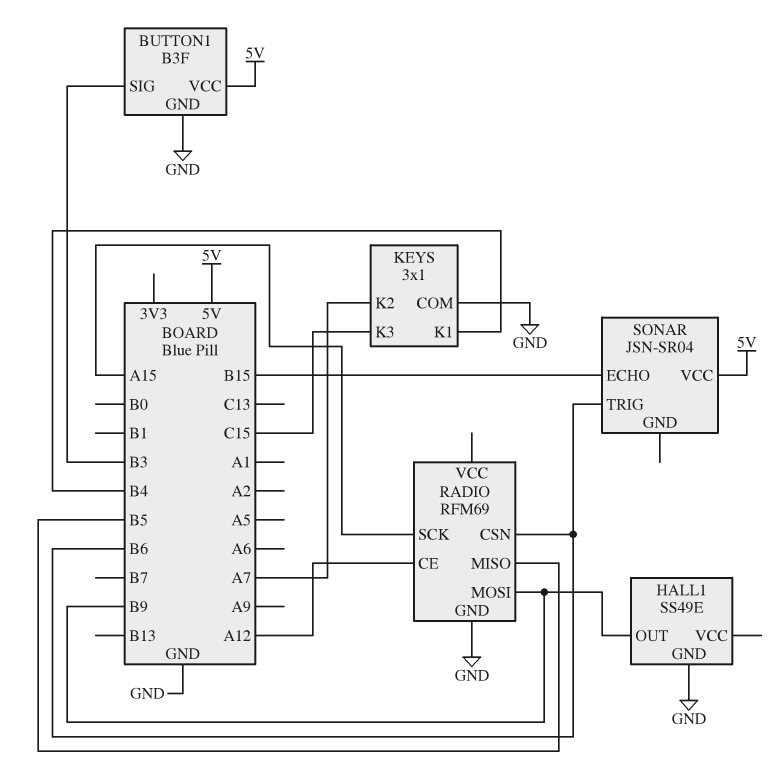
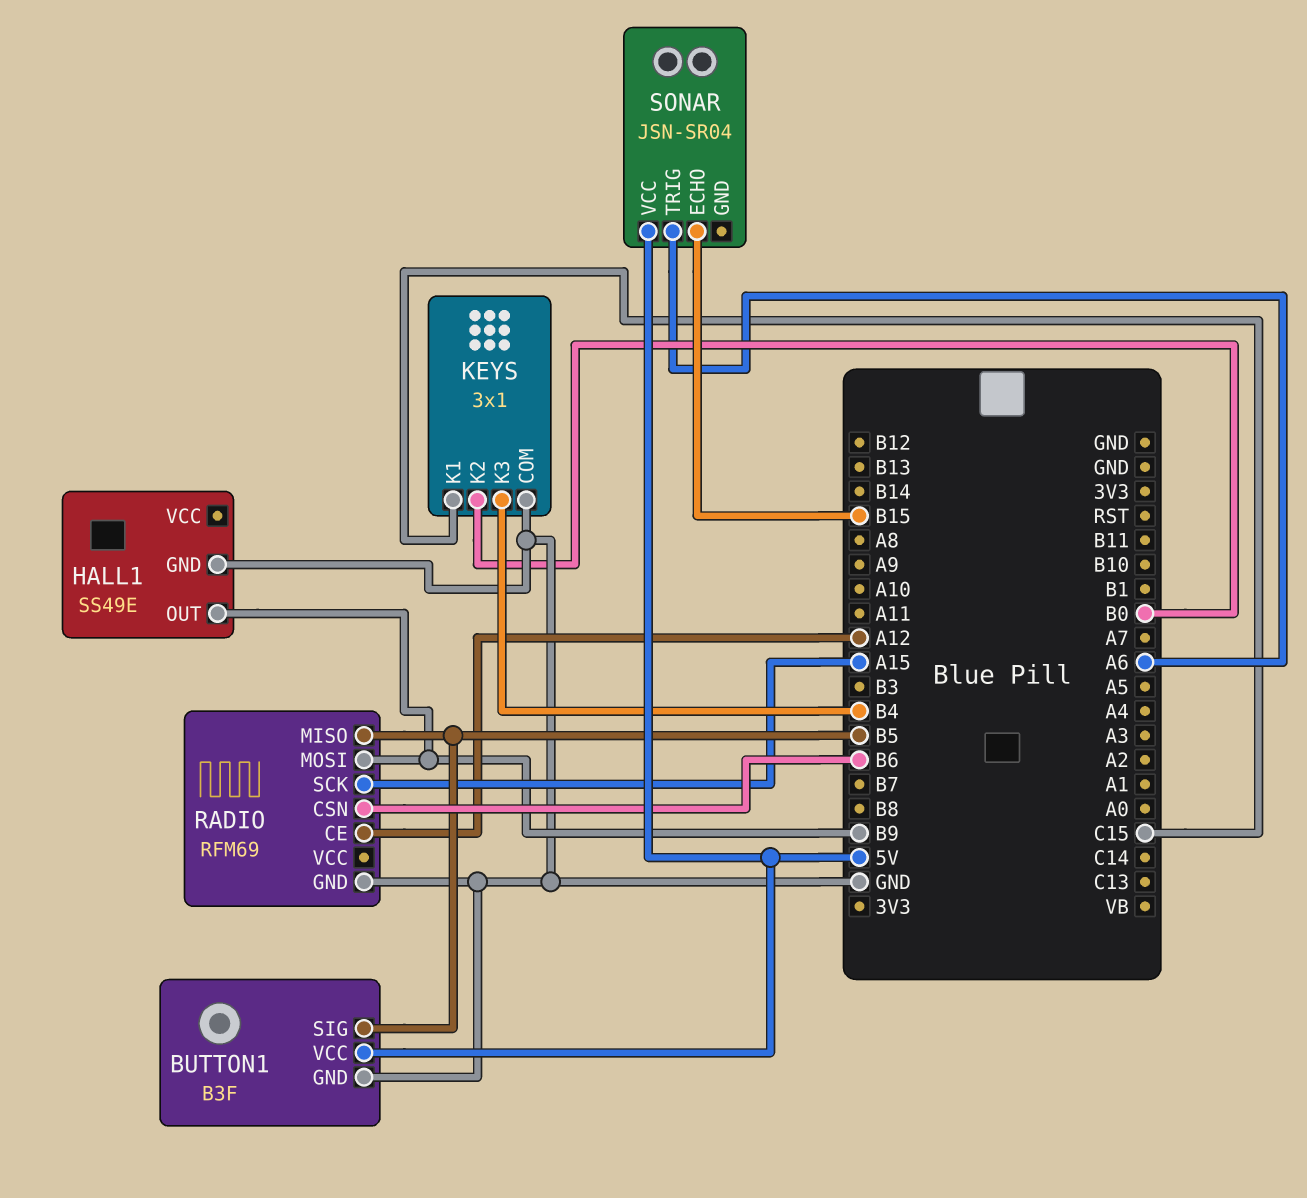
BUTTON1 pin SIG: B3 -> B5
KEYS pin K1: B4 -> C15
KEYS pin K2: A7 -> B0
KEYS pin K3: C15 -> B4
SONAR pin TRIG: B6 -> A6

